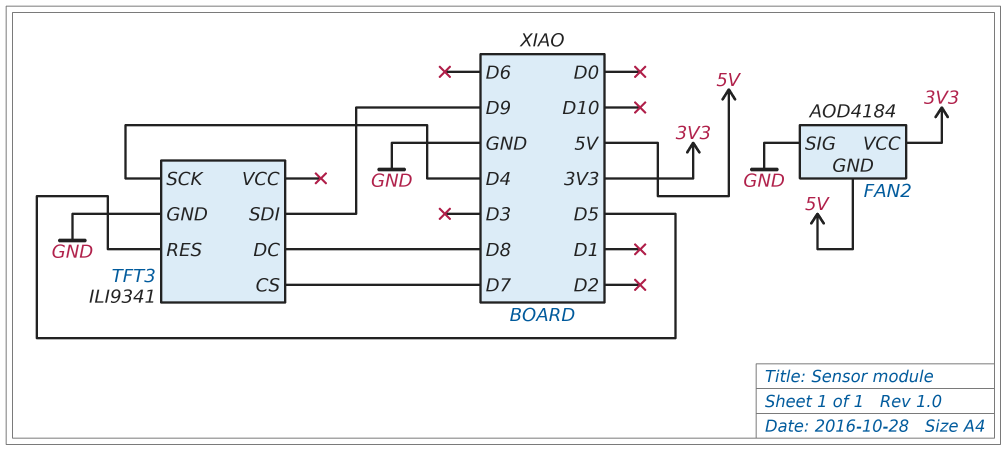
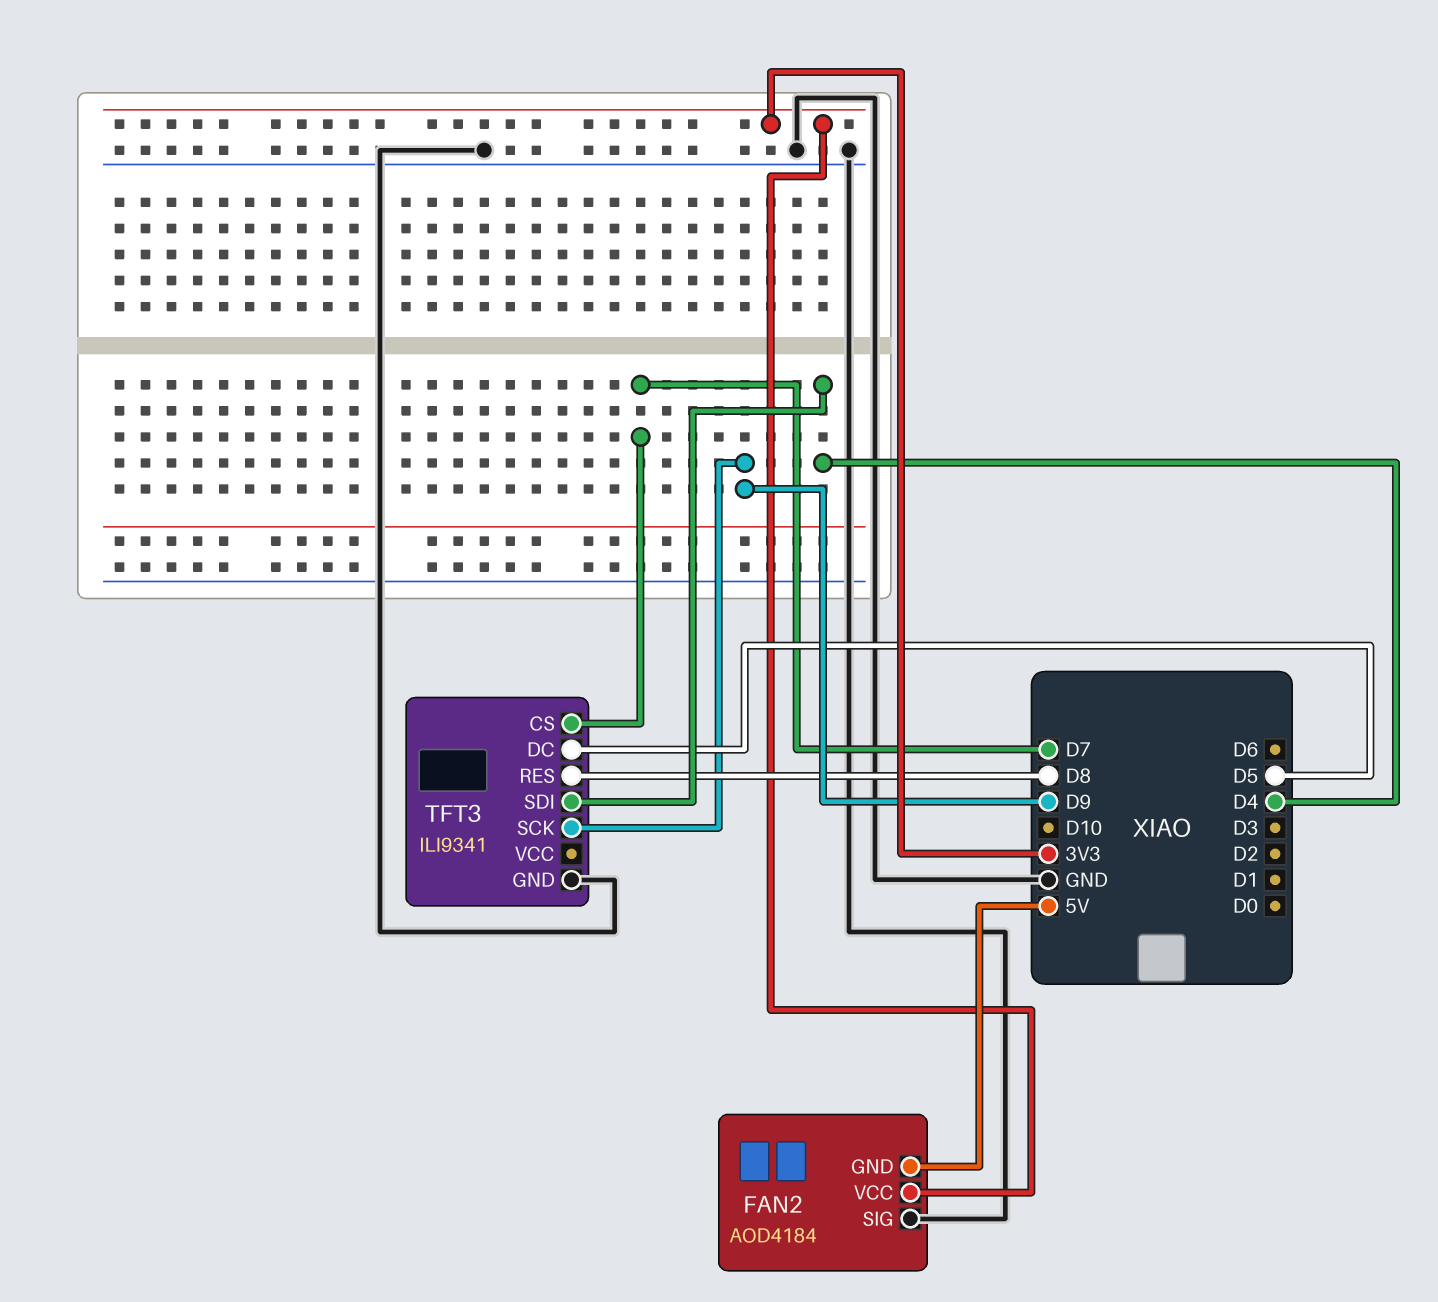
TFT3 pin DC: D8 -> D5
TFT3 pin RES: D5 -> D8
TFT3 pin SCK: D4 -> D9
TFT3 pin SDI: D9 -> D4

